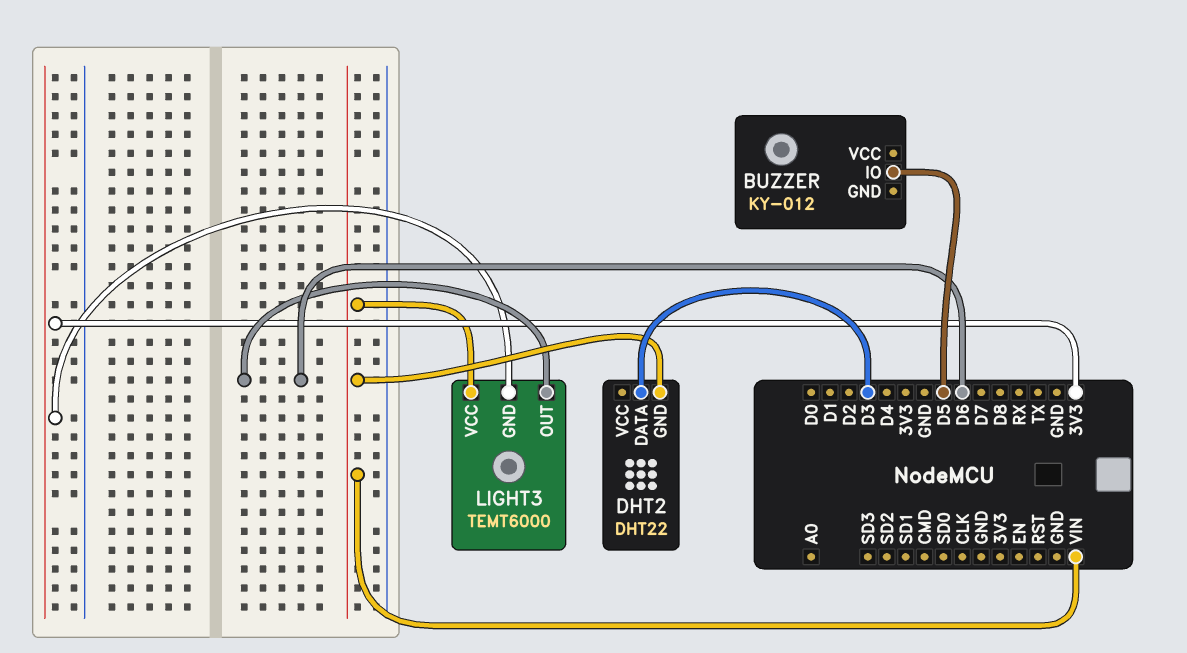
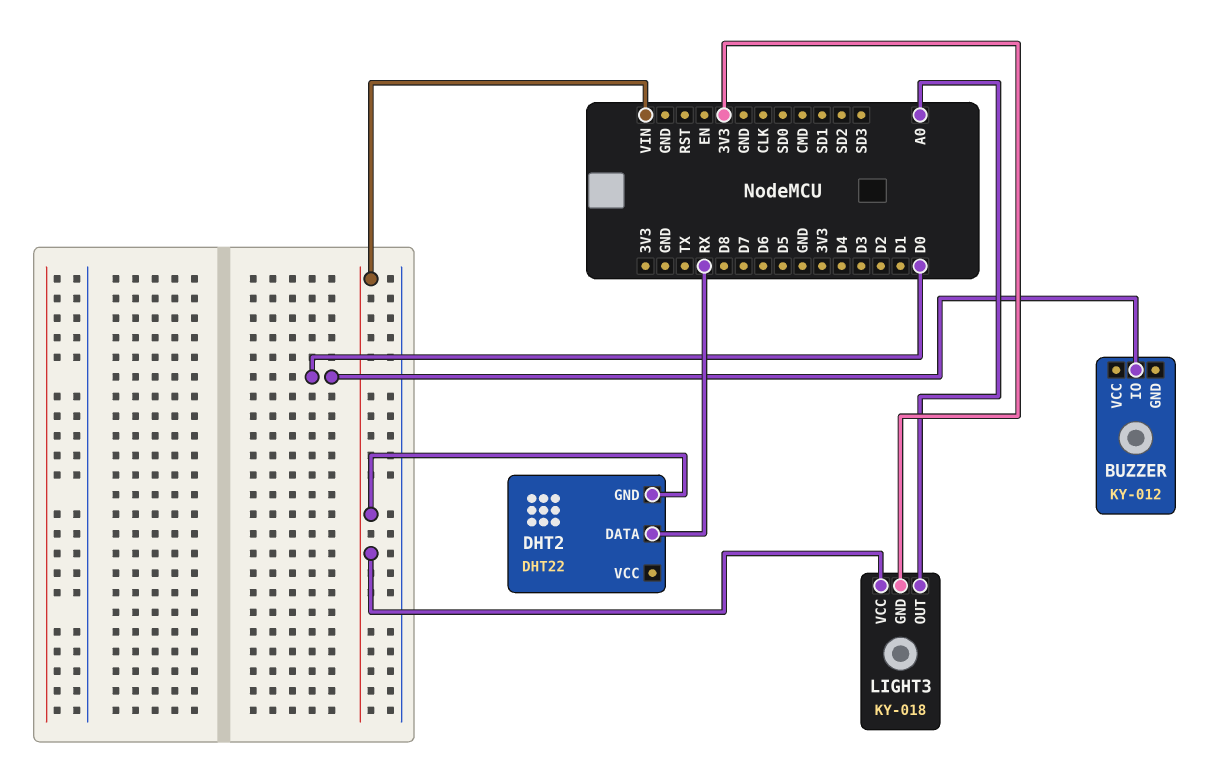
BUZZER pin IO: D5 -> D0
DHT2 pin DATA: D3 -> RX
LIGHT3: TEMT6000 -> KY-018
LIGHT3 pin OUT: D6 -> A0

